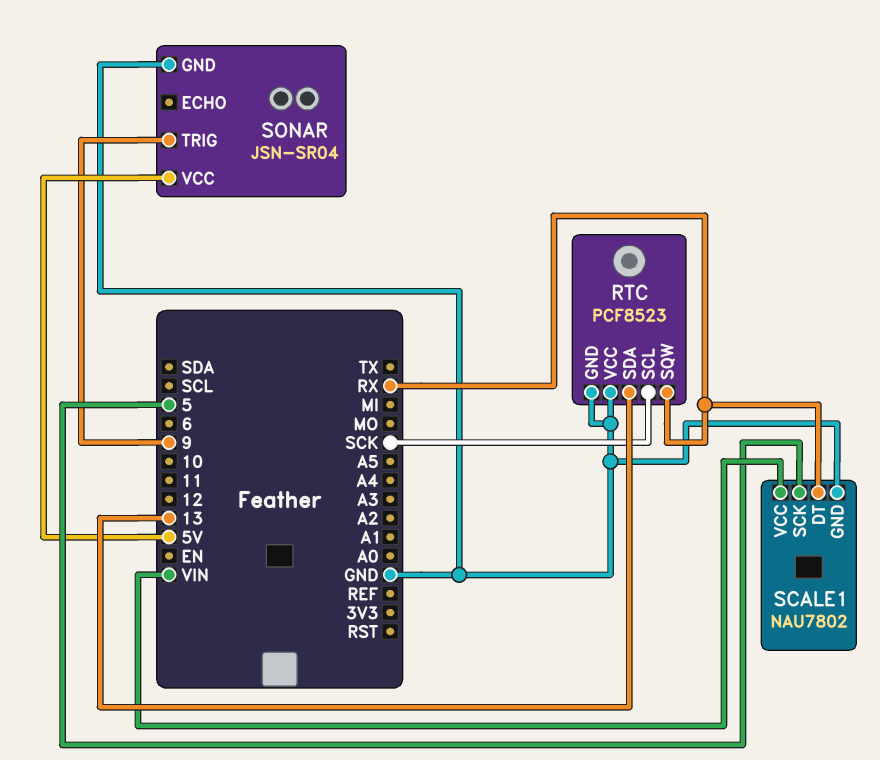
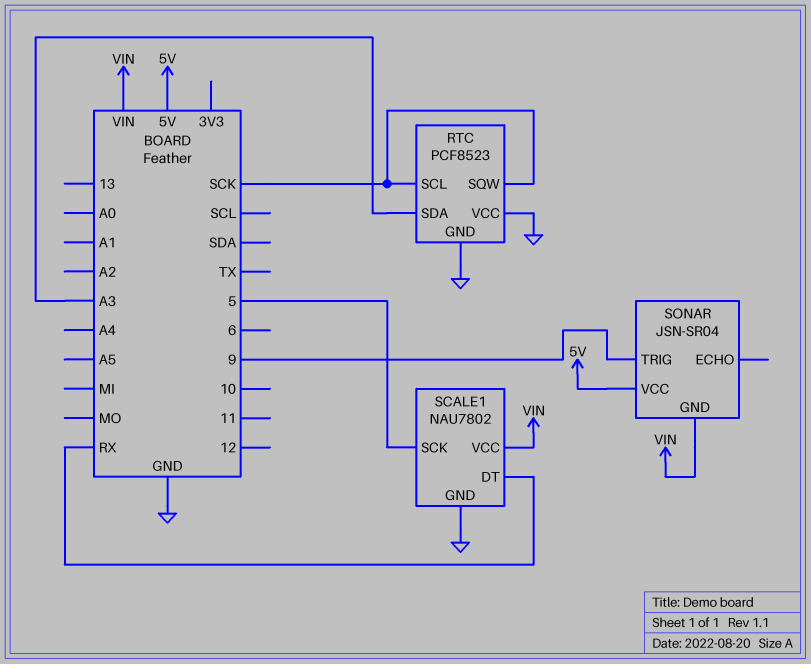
RTC pin SDA: 13 -> A3
RTC pin SQW: RX -> SCK
SONAR pin GND: GND -> VIN

